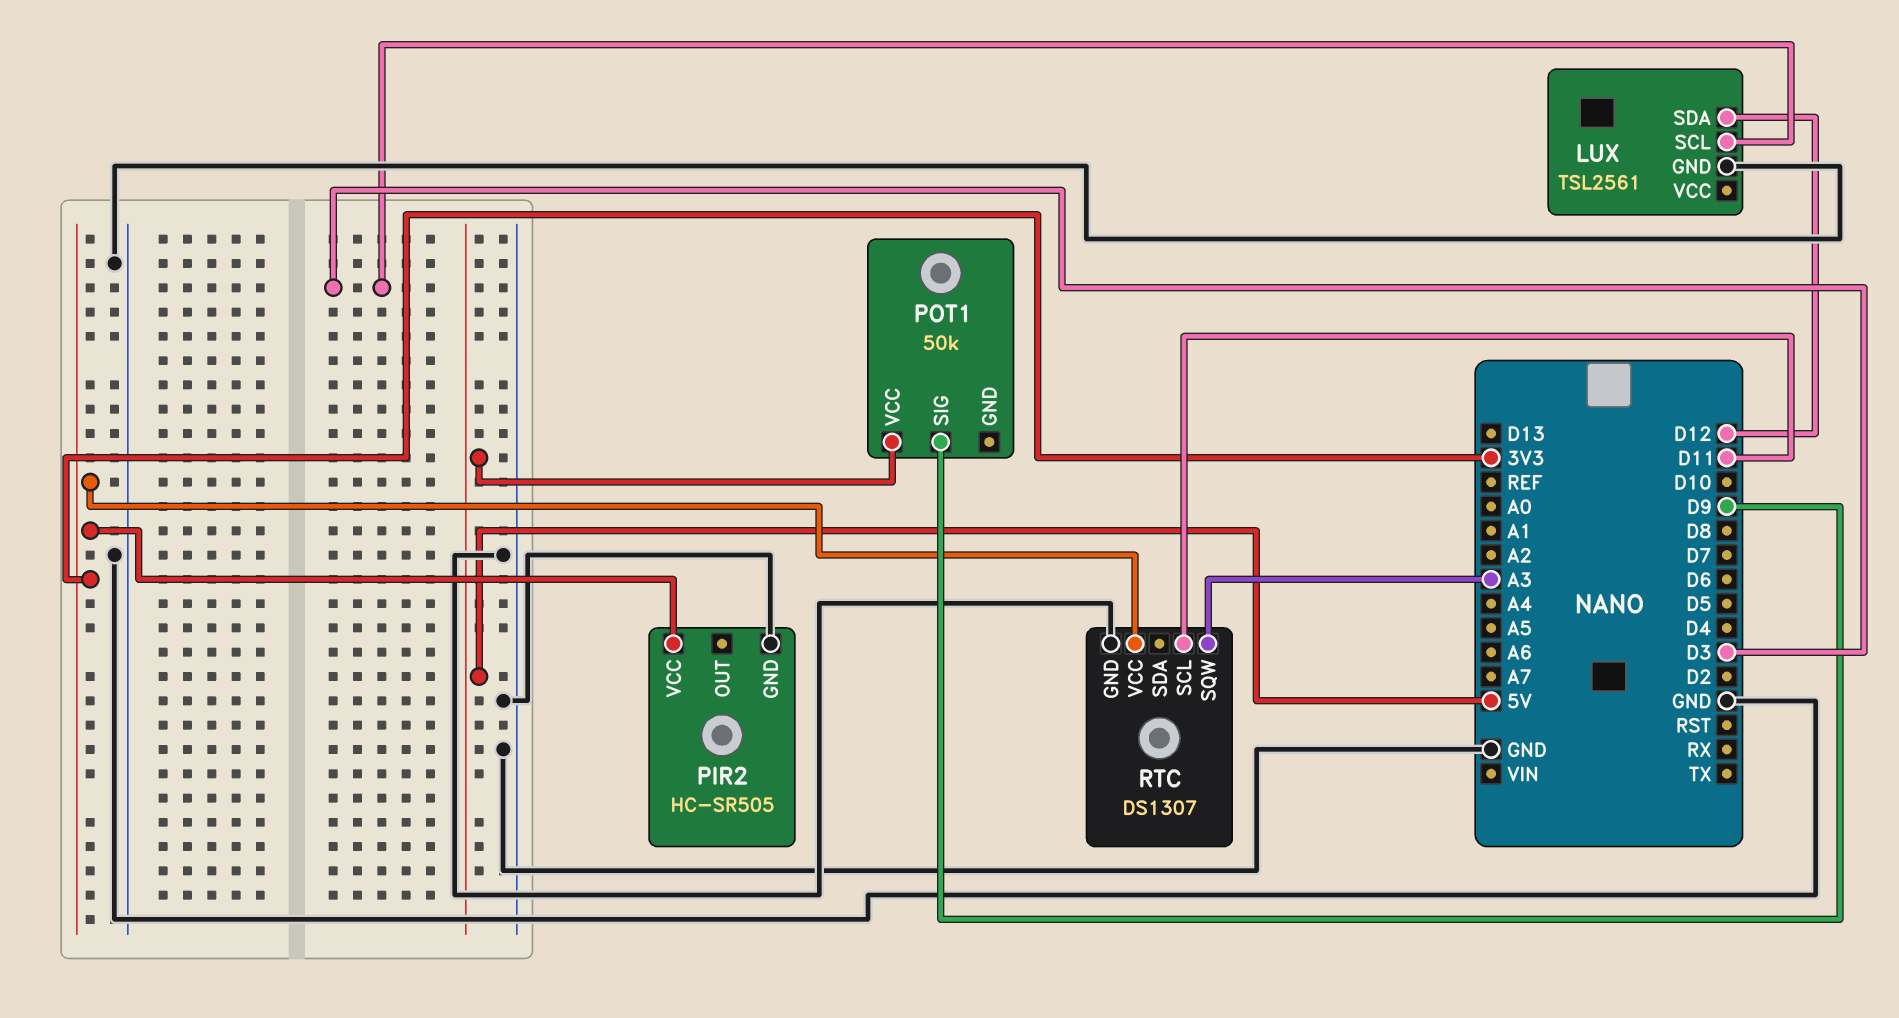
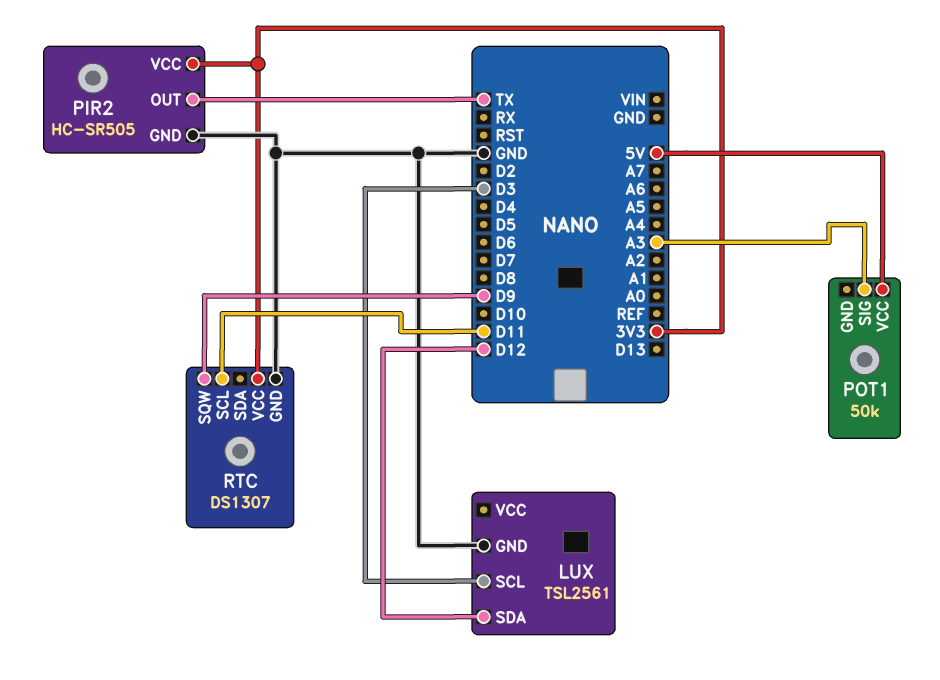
PIR2 pin OUT: none -> TX
POT1 pin SIG: D9 -> A3
RTC pin SQW: A3 -> D9

